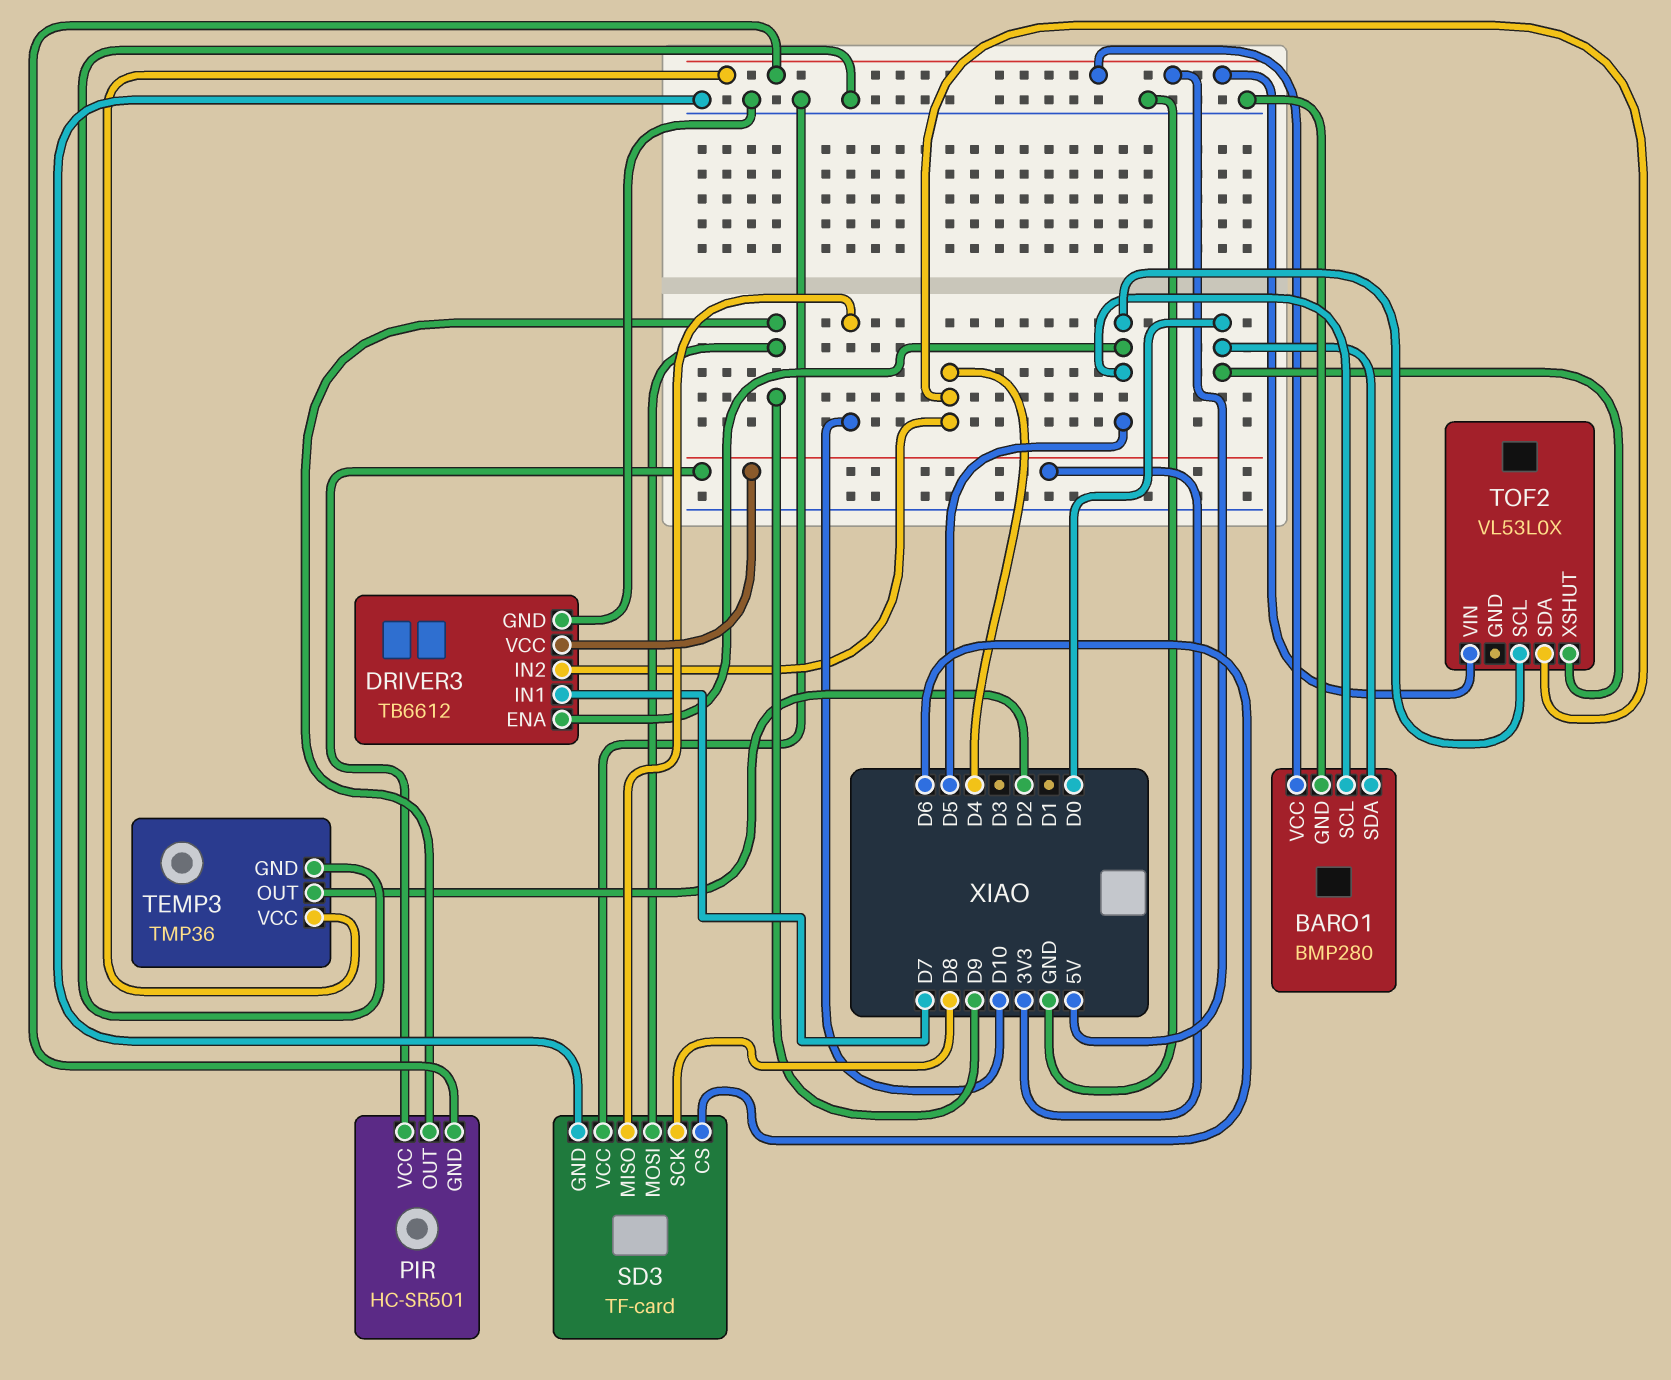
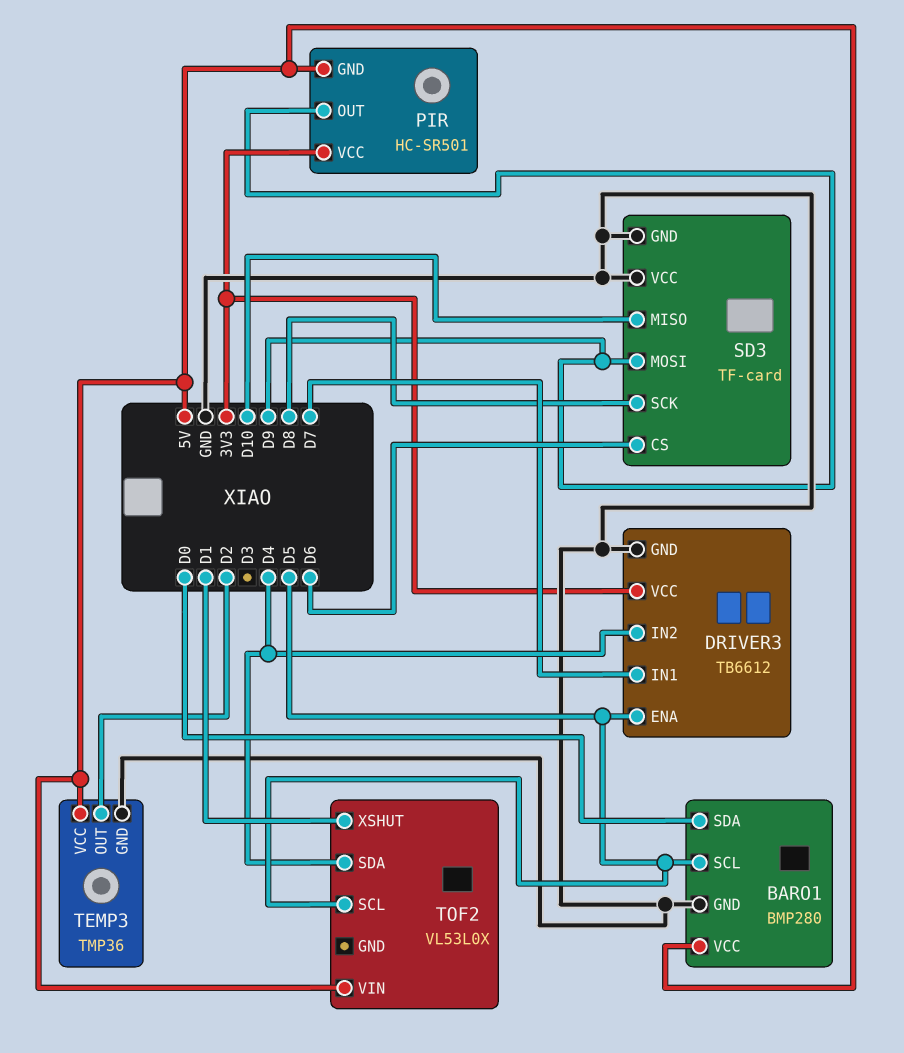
TOF2 pin XSHUT: D0 -> D1

